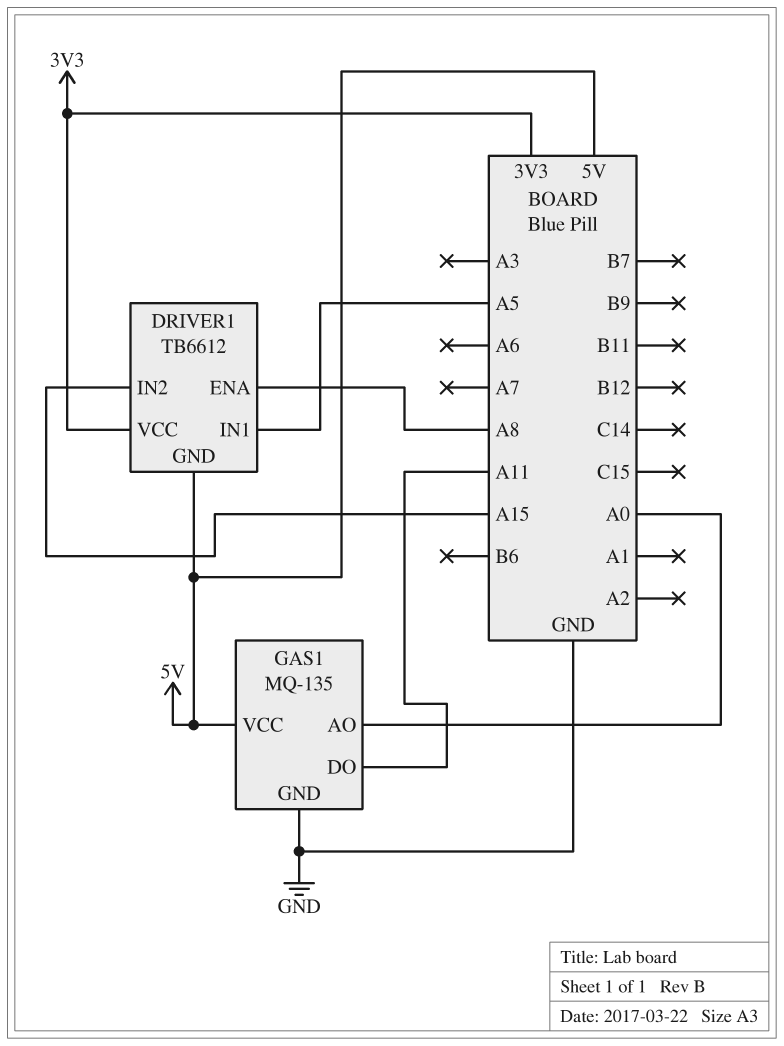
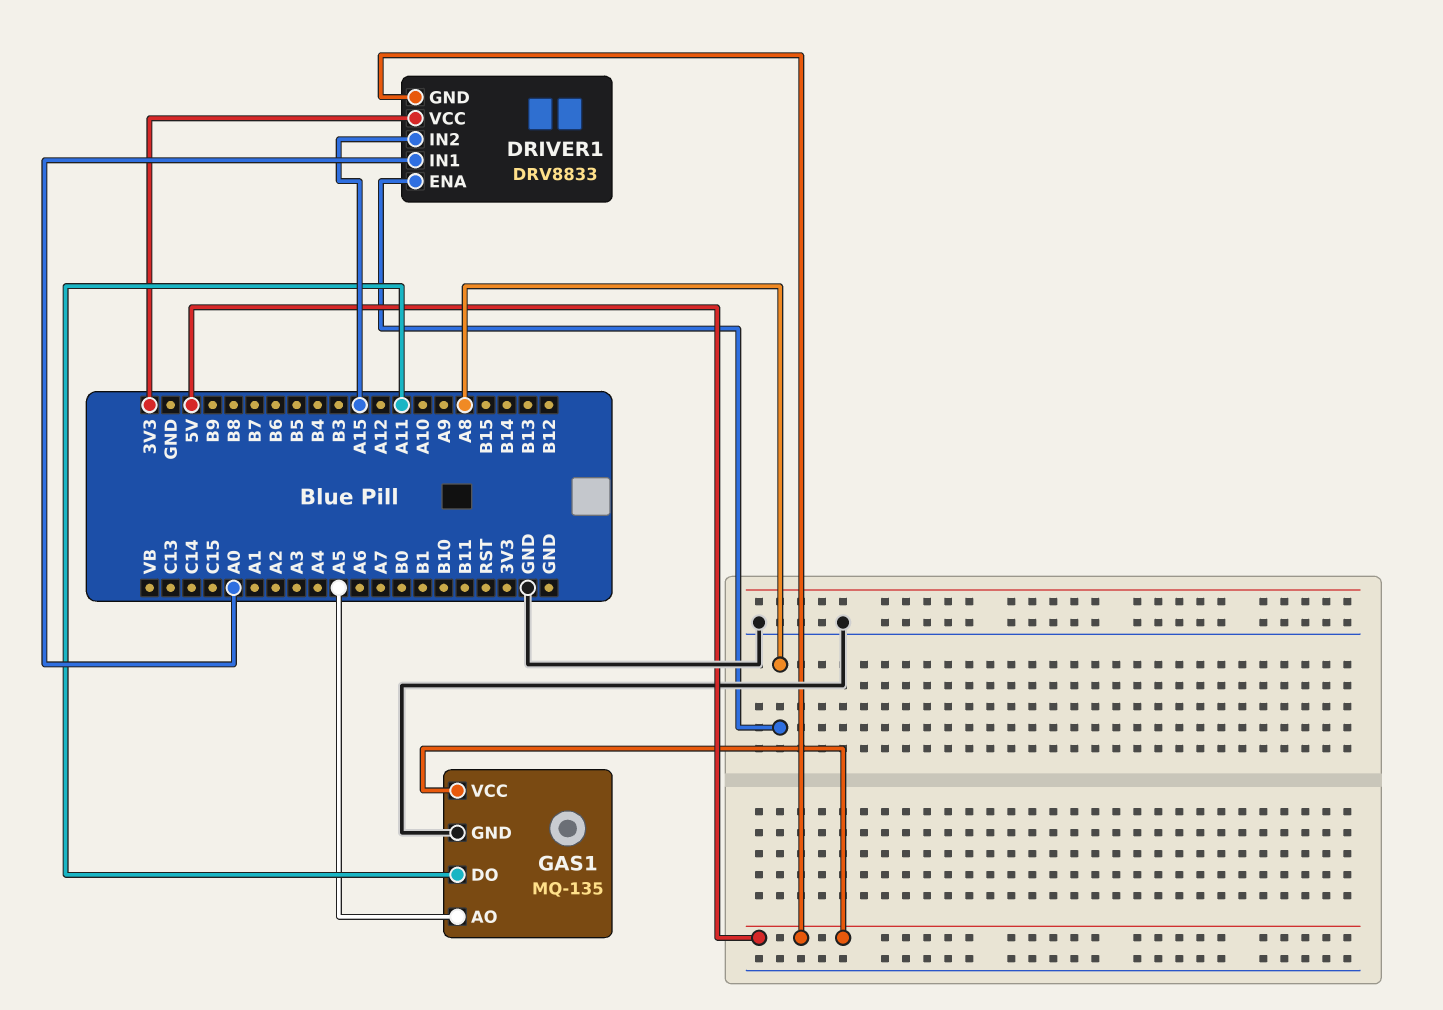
DRIVER1: TB6612 -> DRV8833
DRIVER1 pin IN1: A5 -> A0
GAS1 pin AO: A0 -> A5

